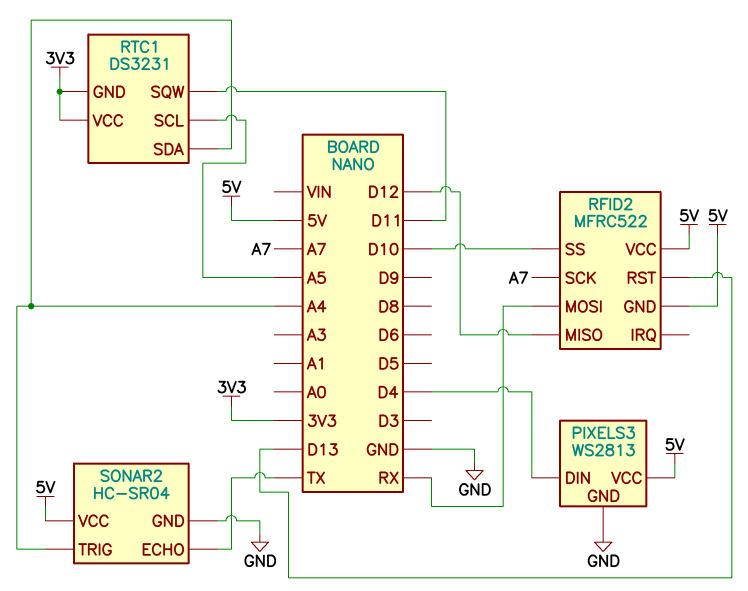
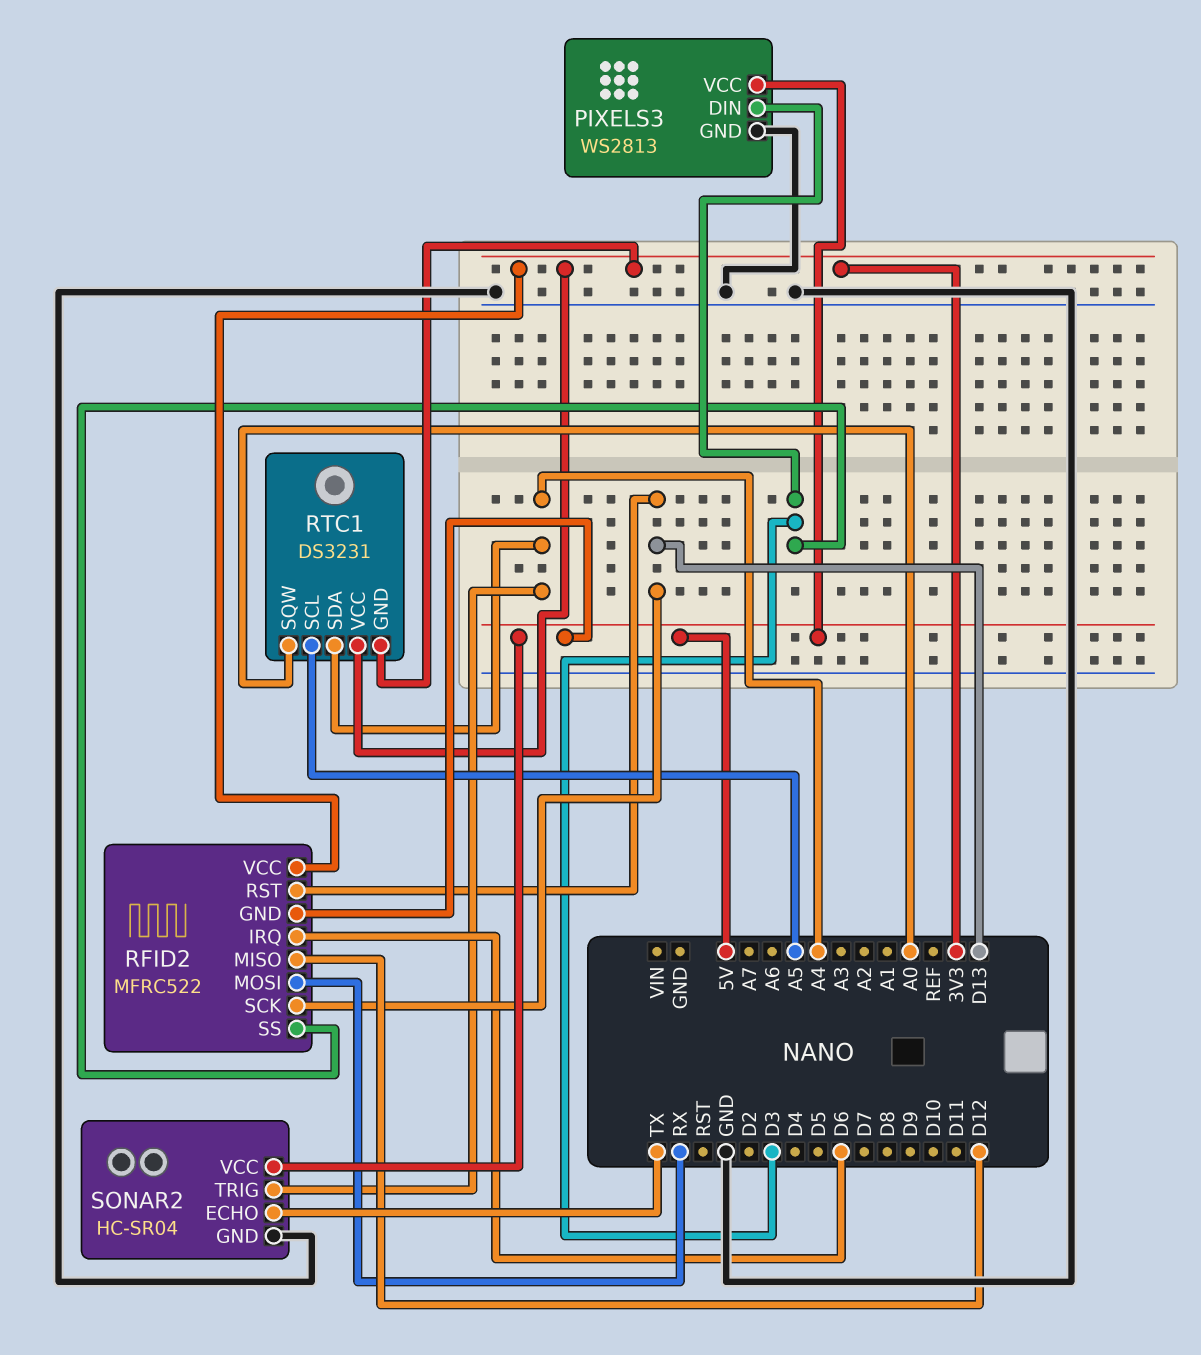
PIXELS3 pin DIN: D4 -> D3
RFID2 pin IRQ: none -> D6
RFID2 pin SCK: A7 -> D13
RFID2 pin SS: D10 -> D3
RFID2 pin VCC: 5V -> 3V3
RTC1 pin SQW: D11 -> A0

